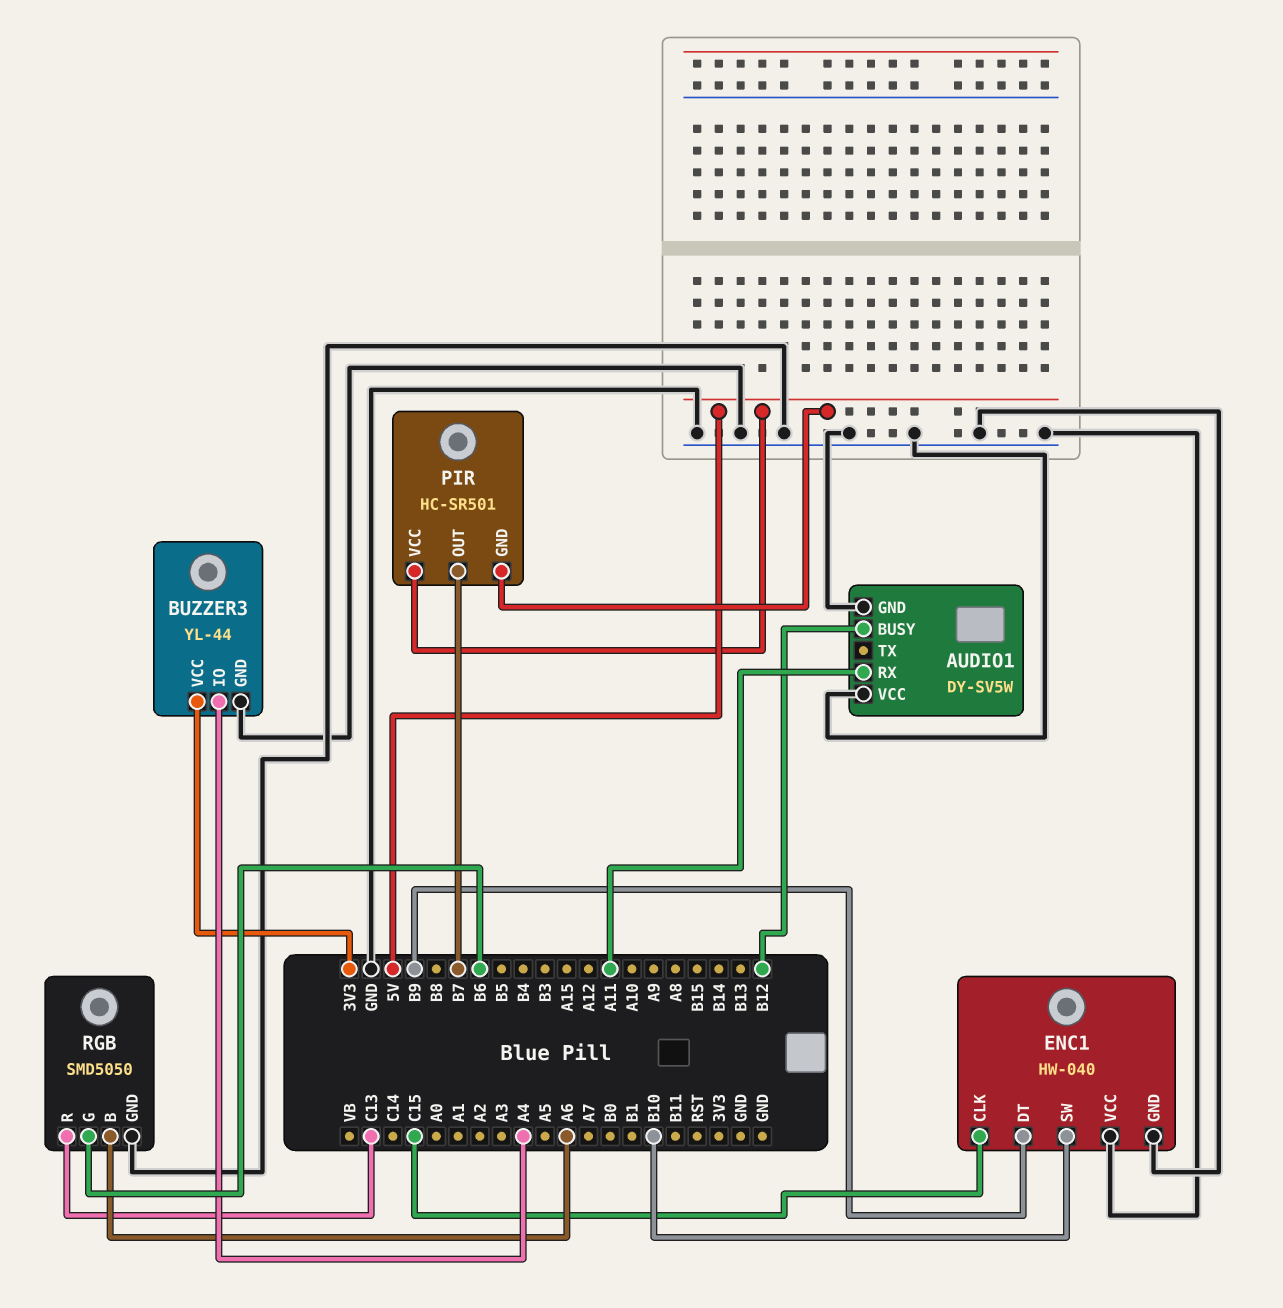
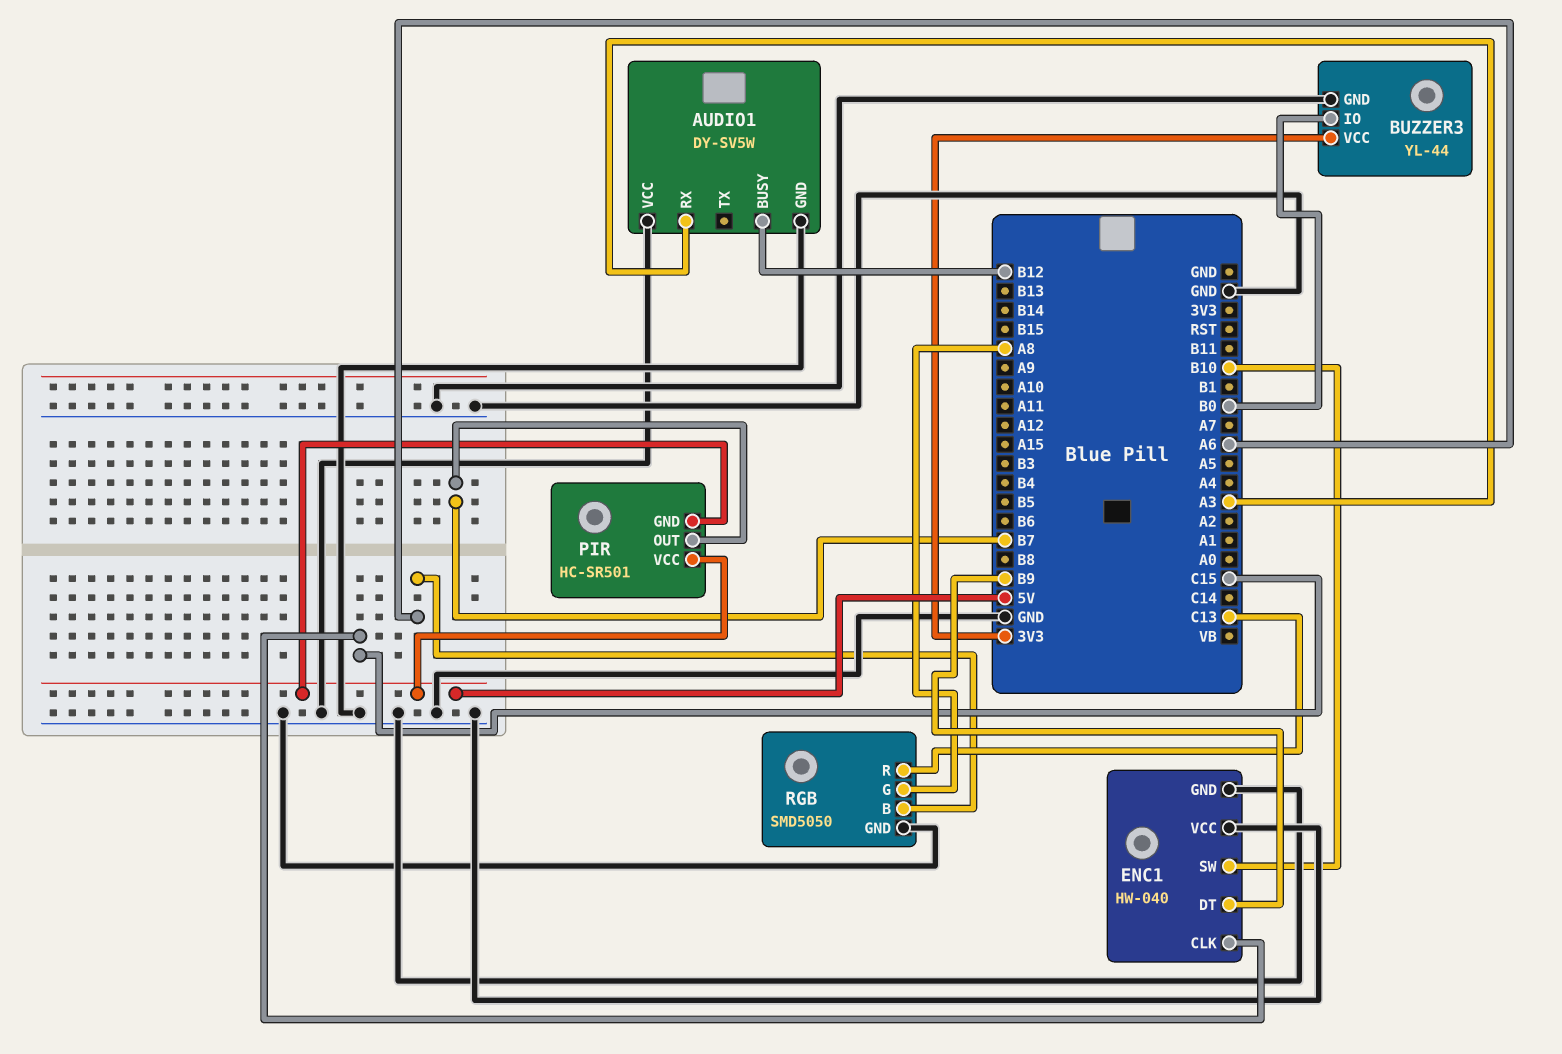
AUDIO1 pin RX: A11 -> A3
BUZZER3 pin IO: A4 -> B0
RGB pin G: B6 -> A8

